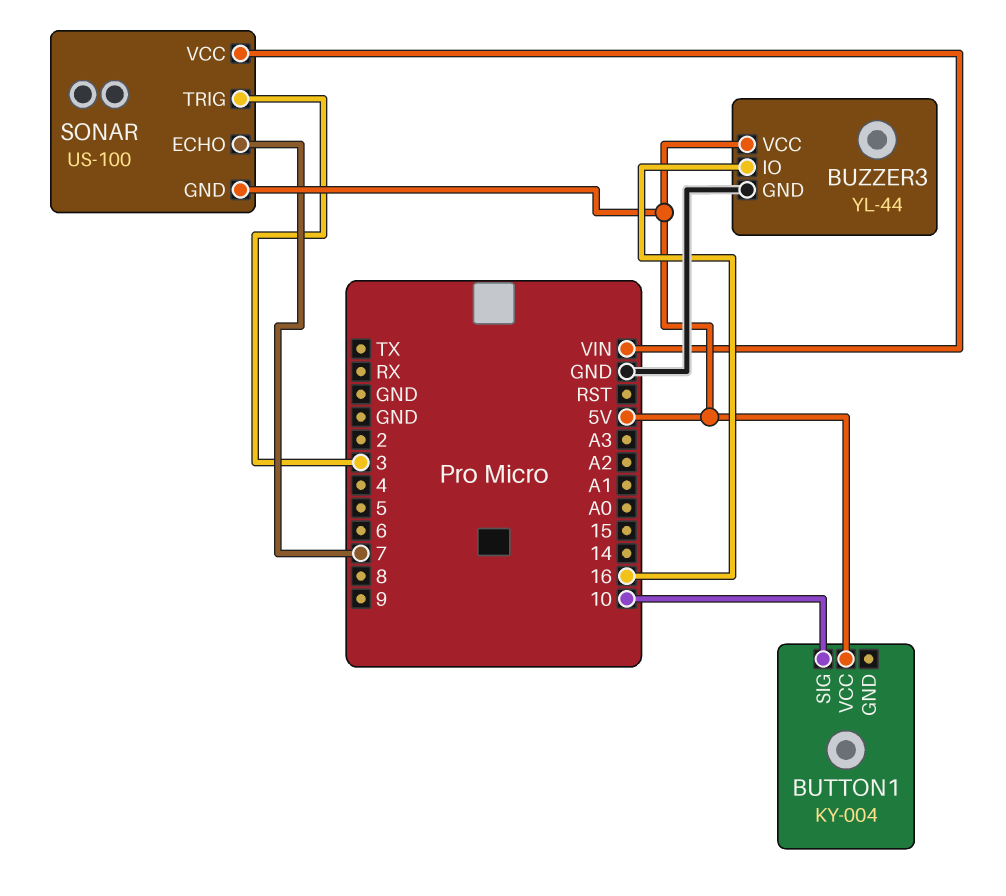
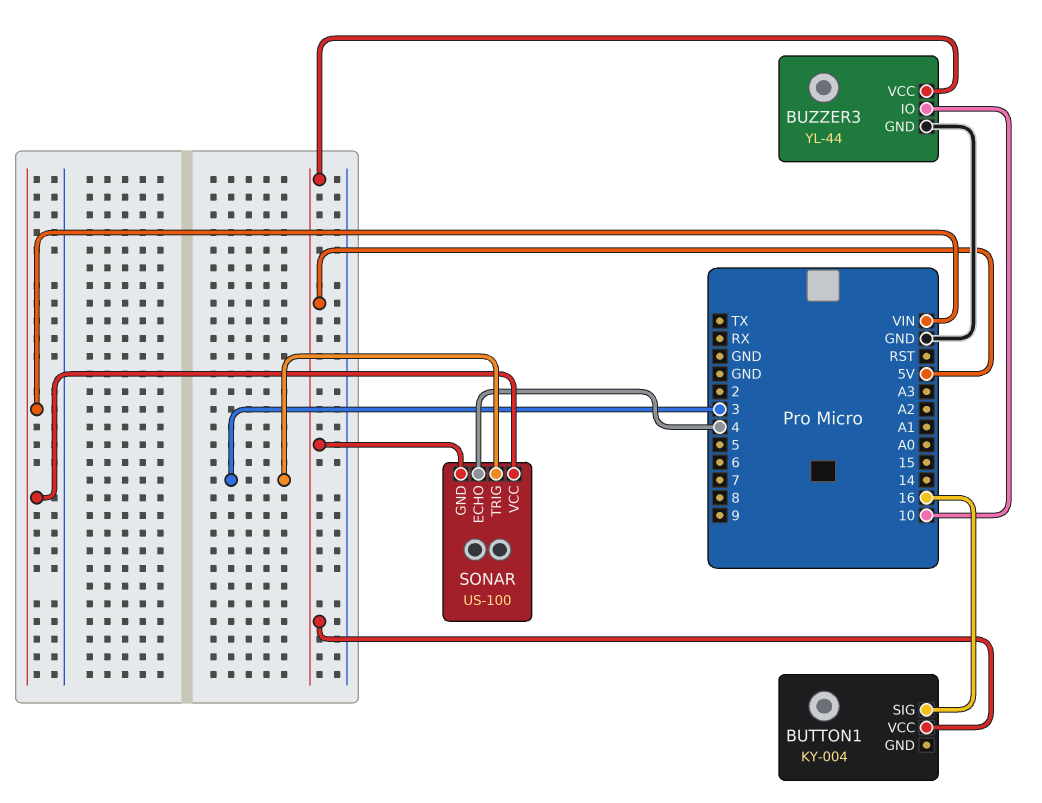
BUTTON1 pin SIG: 10 -> 16
BUZZER3 pin IO: 16 -> 10
SONAR pin ECHO: 7 -> 4

